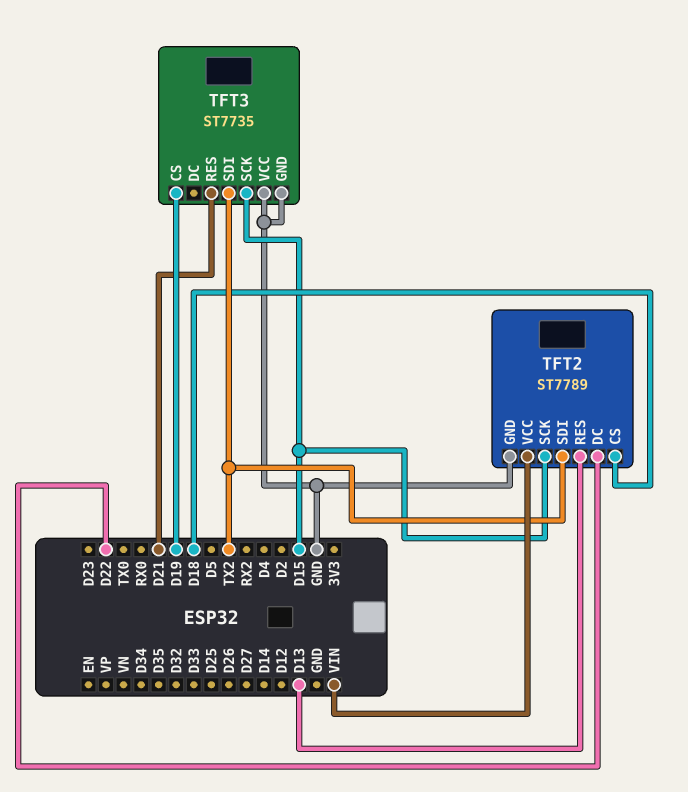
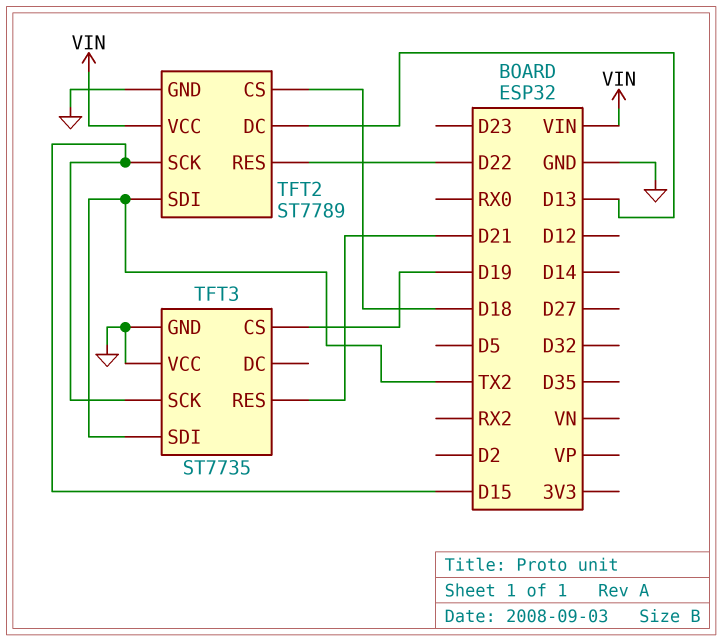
TFT2 pin DC: D22 -> D13
TFT2 pin RES: D13 -> D22

